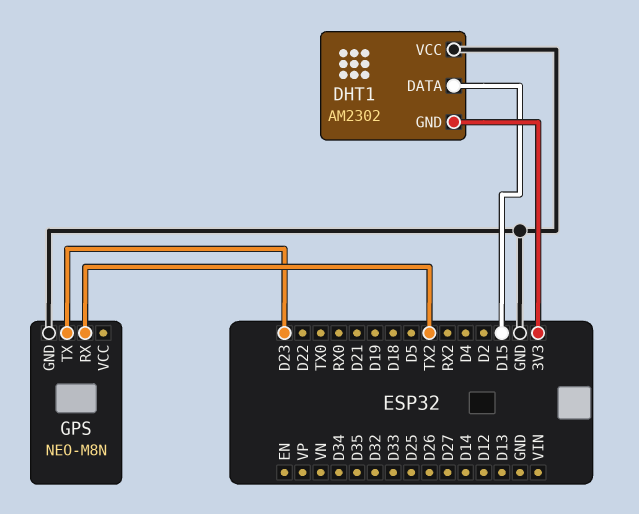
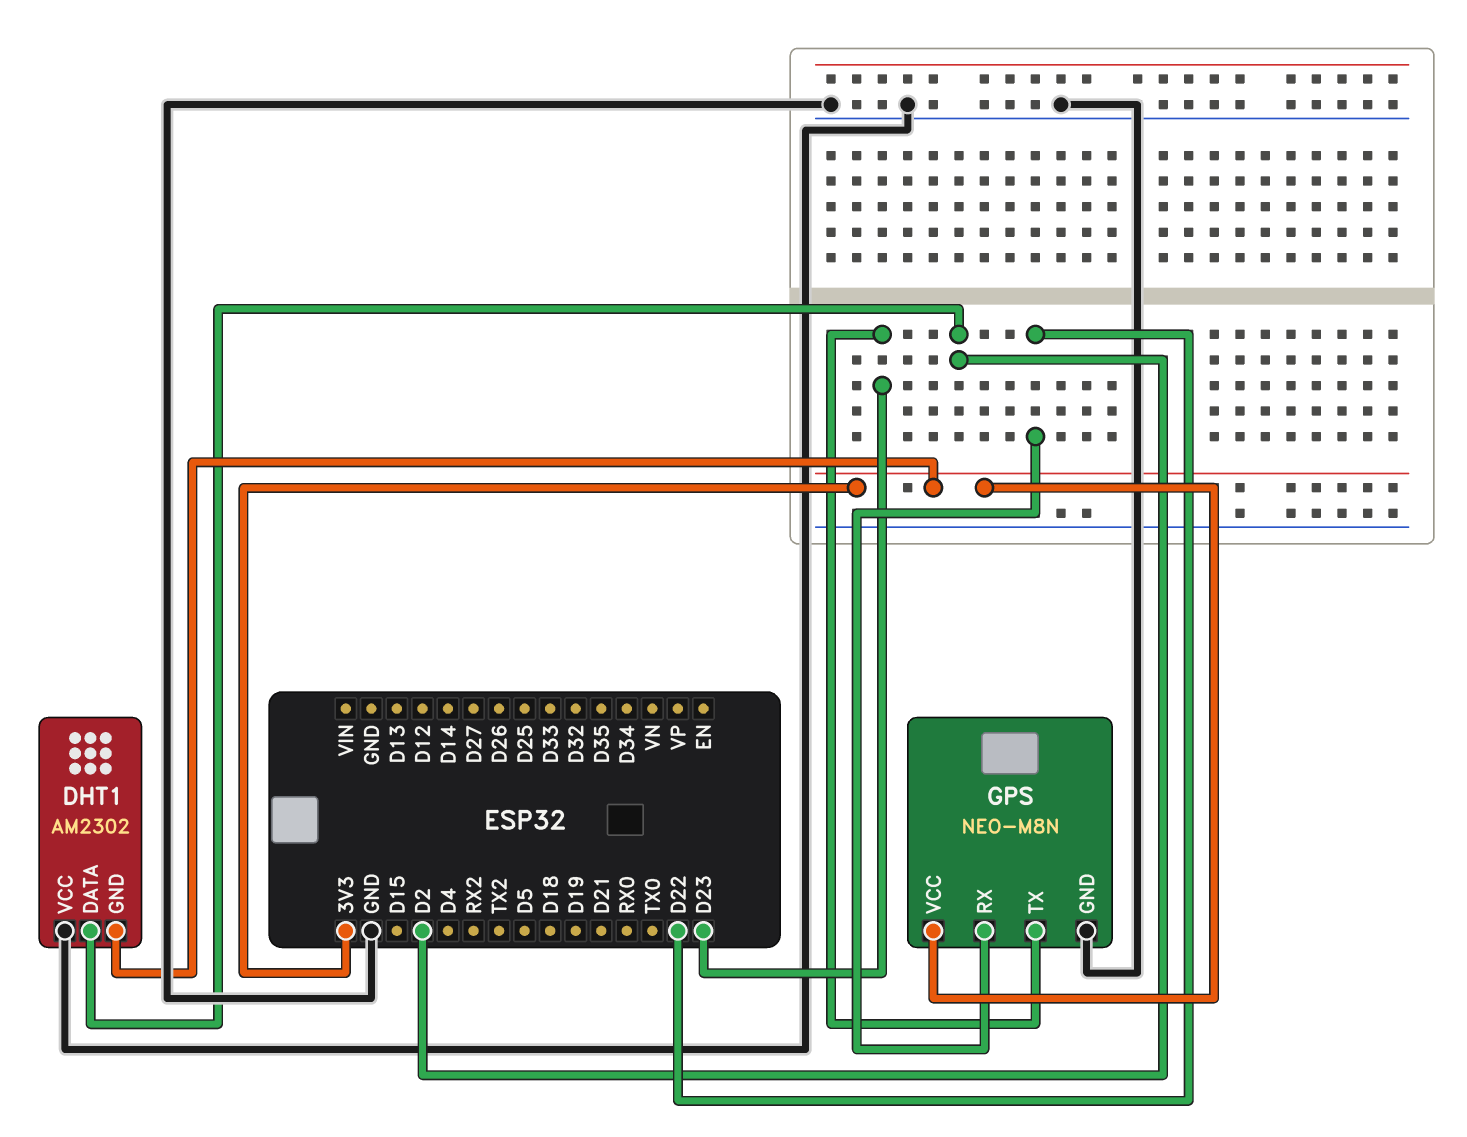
DHT1 pin DATA: D15 -> D2
GPS pin RX: TX2 -> D22
GPS pin VCC: none -> 3V3

